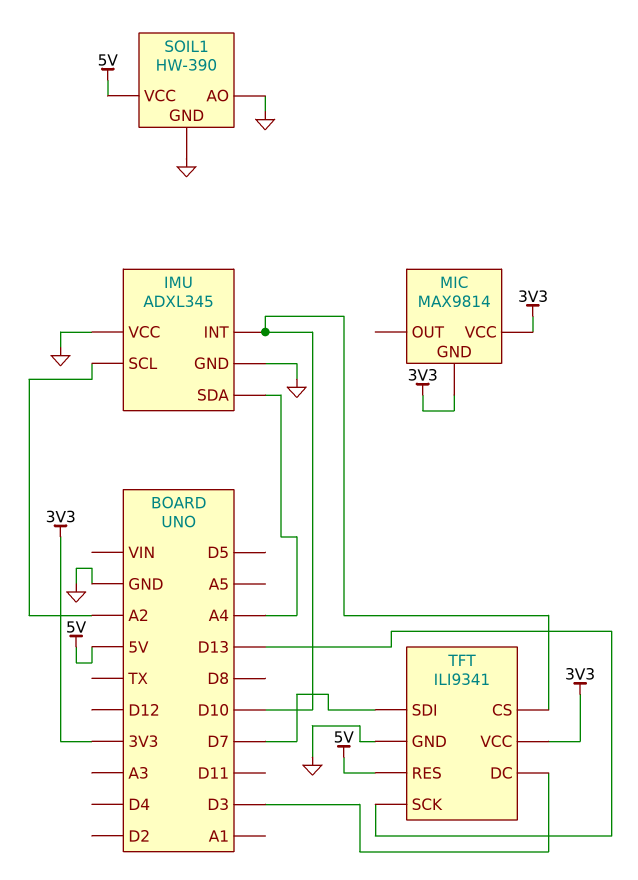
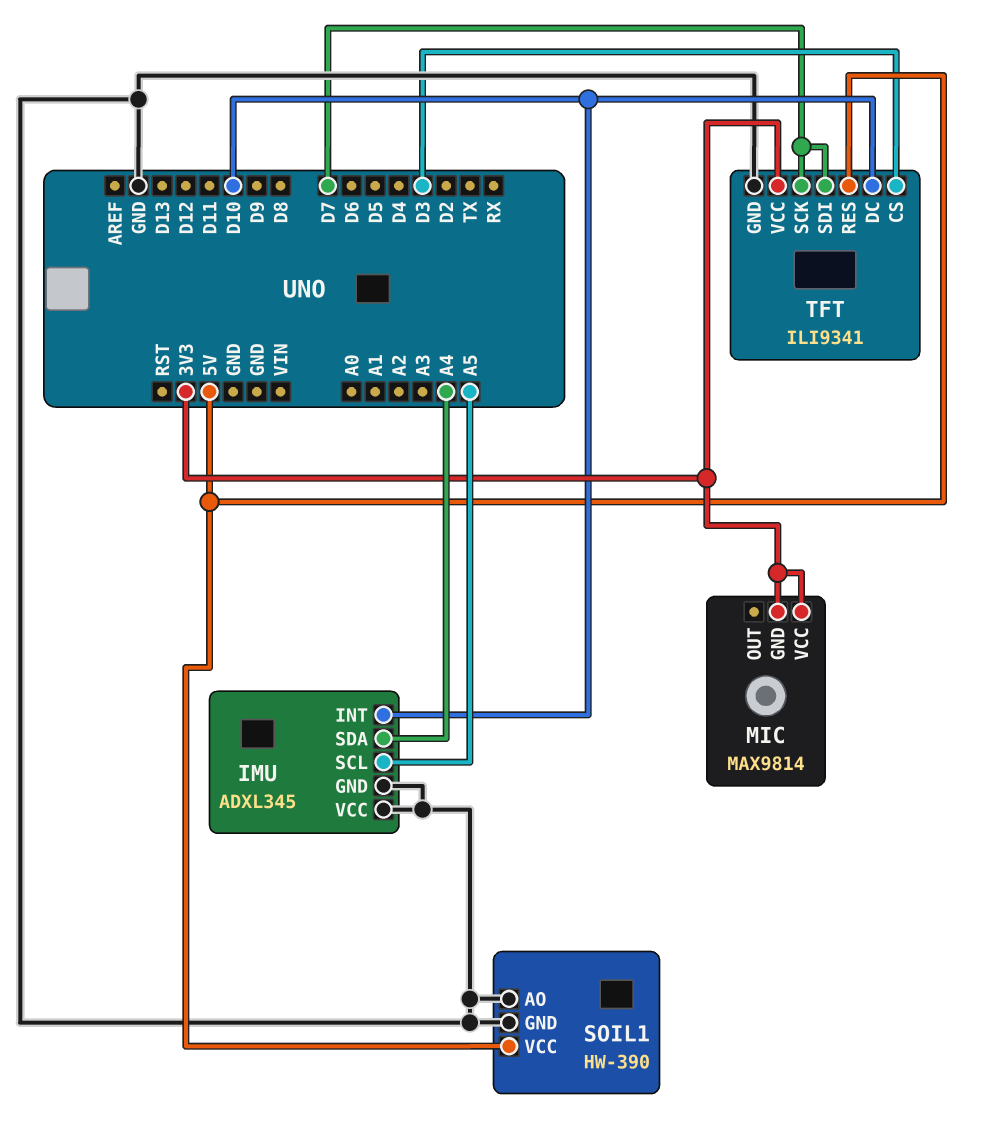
IMU pin SCL: A2 -> A5
TFT pin CS: D10 -> D3
TFT pin DC: D3 -> D10
TFT pin SCK: D13 -> D7

